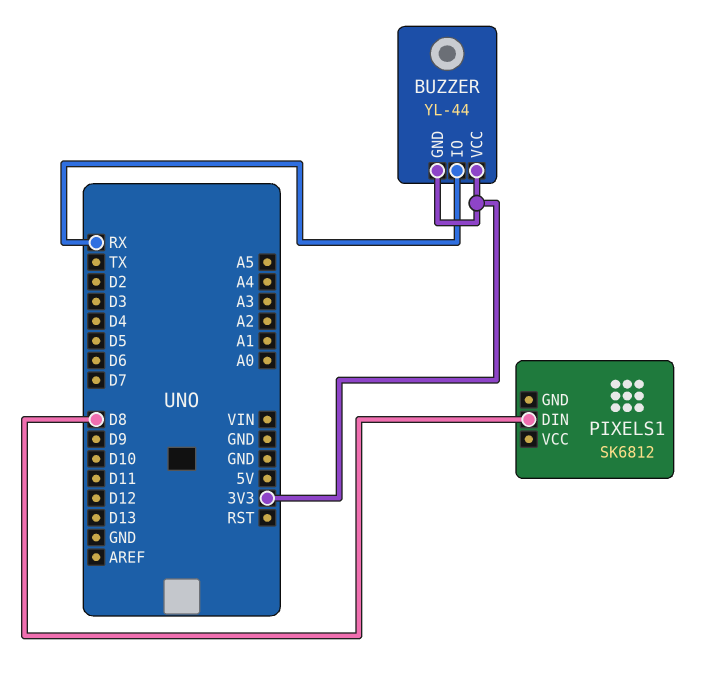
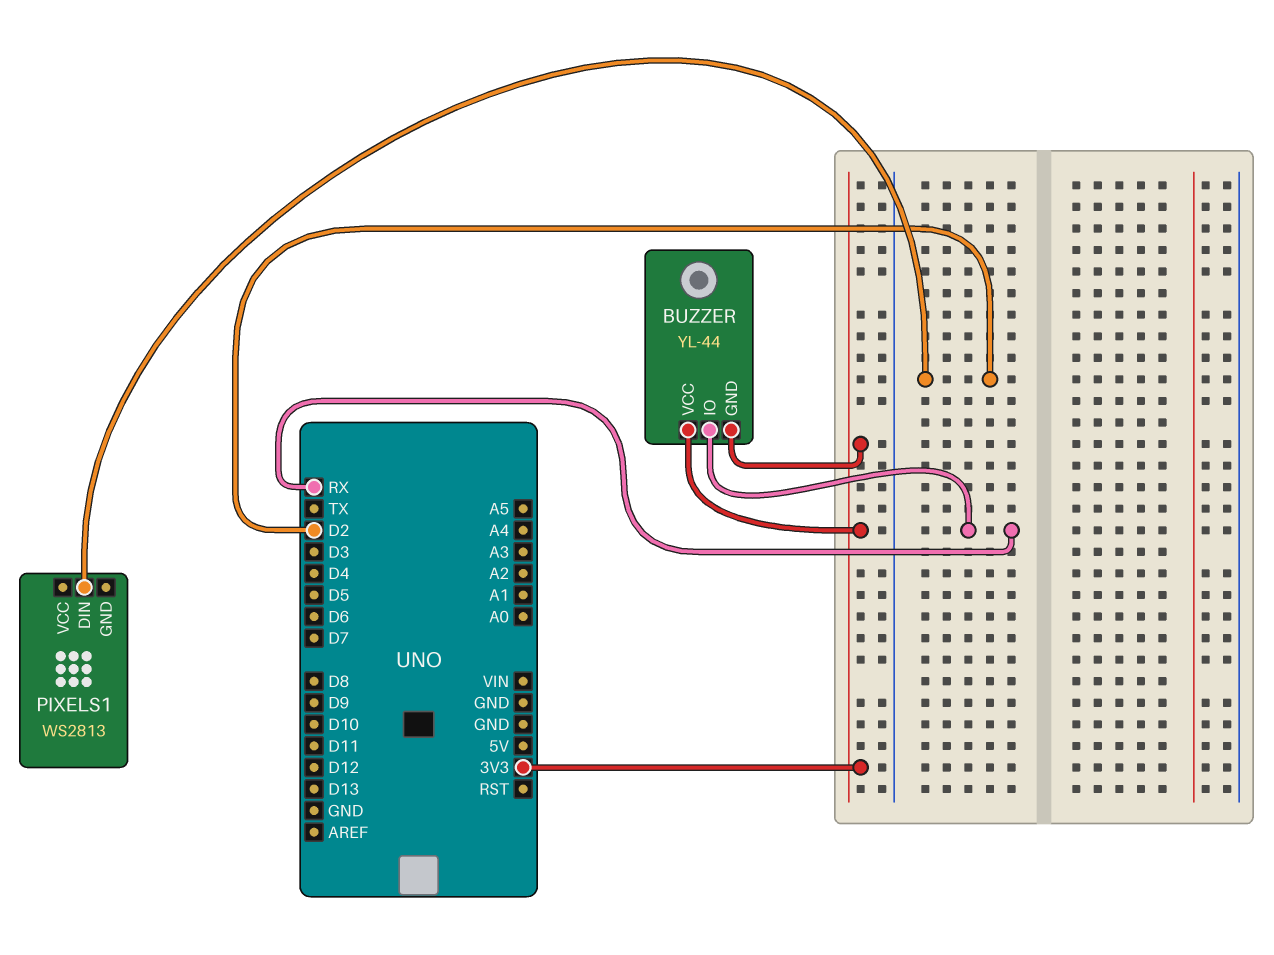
PIXELS1: SK6812 -> WS2813
PIXELS1 pin DIN: D8 -> D2

